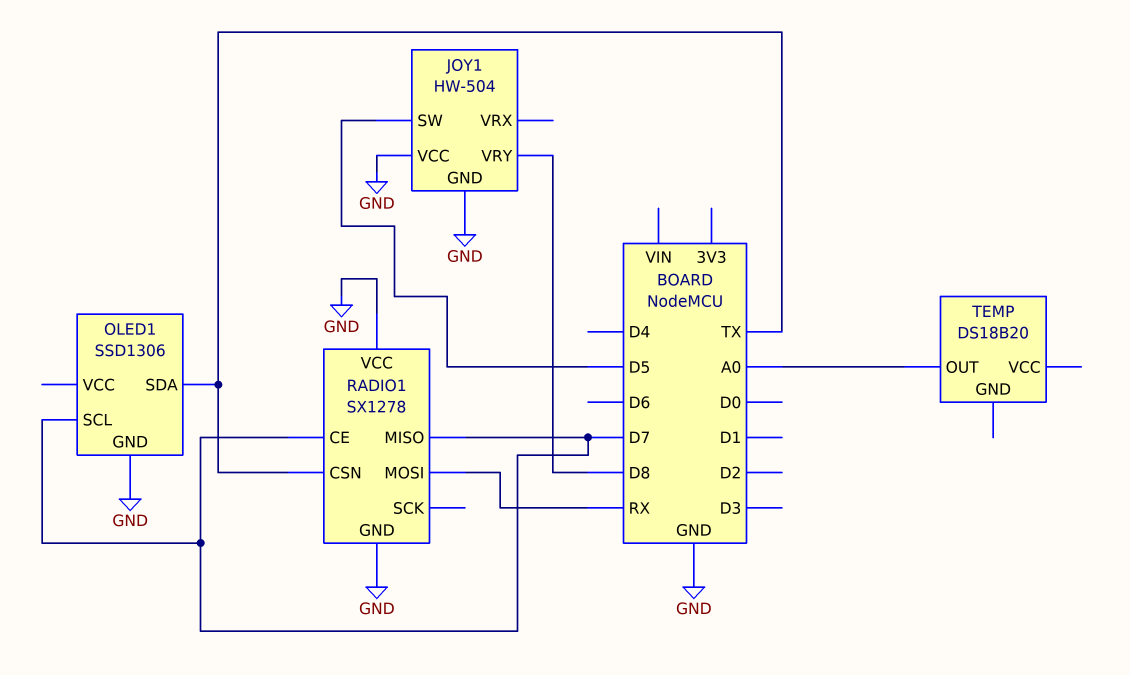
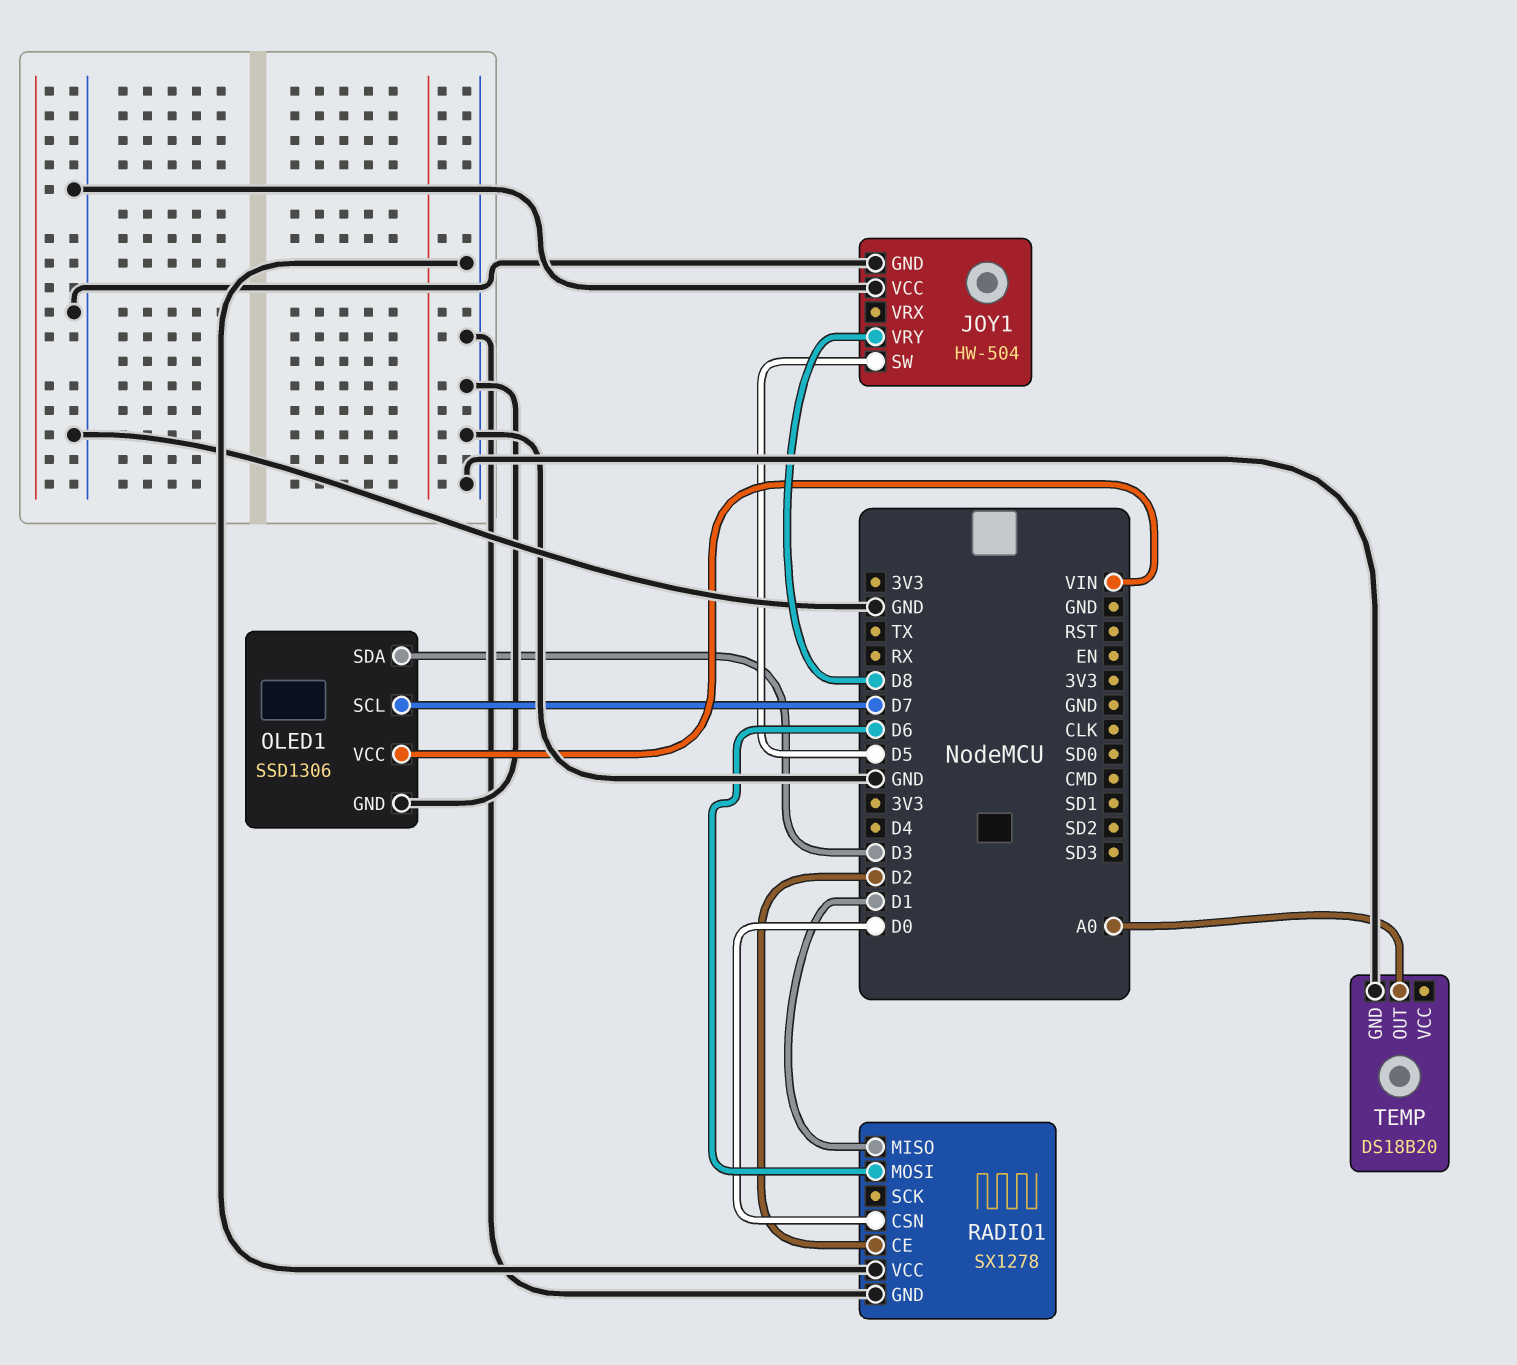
OLED1 pin SDA: TX -> D3
OLED1 pin VCC: none -> VIN
RADIO1 pin CE: D7 -> D2
RADIO1 pin CSN: TX -> D0
RADIO1 pin MISO: D7 -> D1
RADIO1 pin MOSI: RX -> D6
TEMP pin GND: none -> GND

